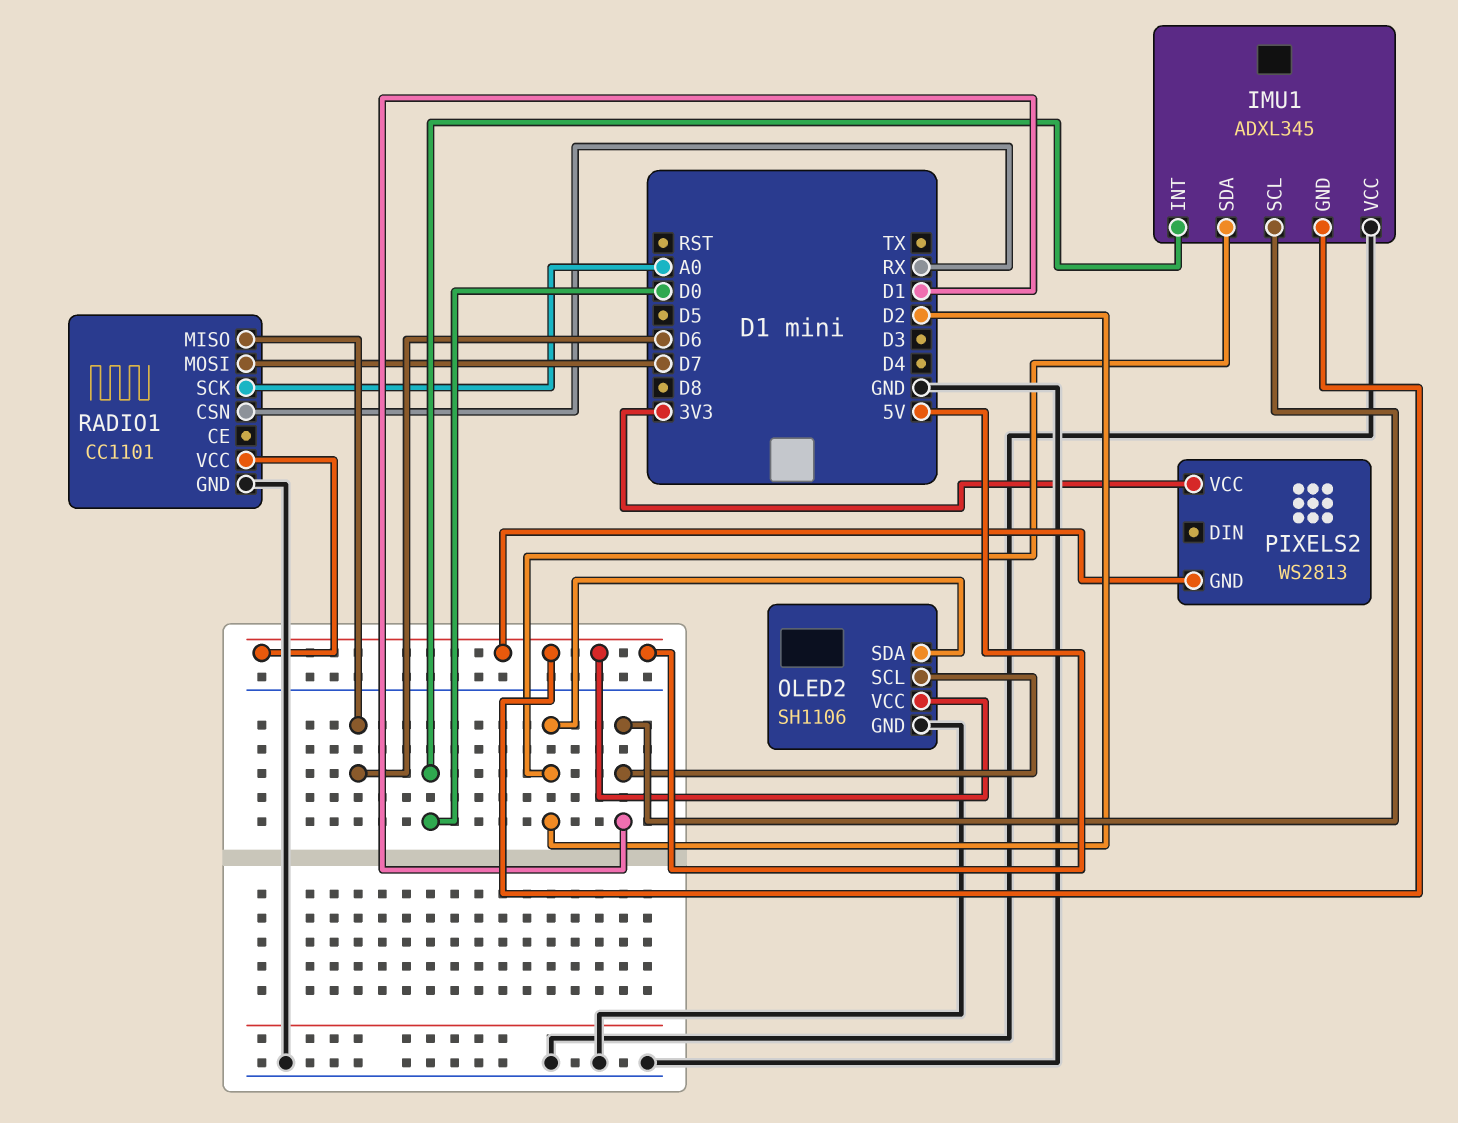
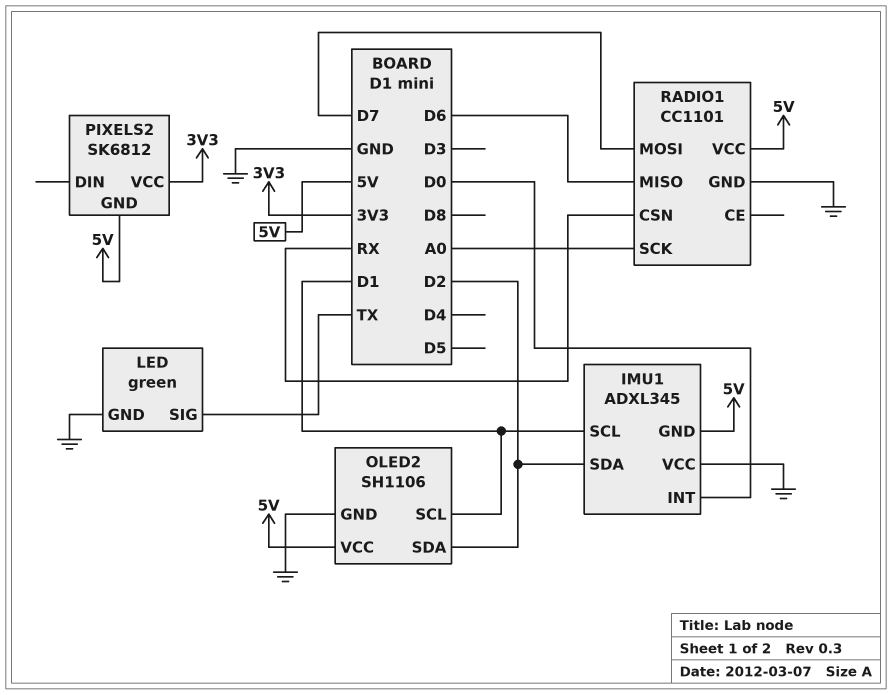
LED: none -> green
LED pin GND: none -> GND
LED pin SIG: none -> TX
PIXELS2: WS2813 -> SK6812

